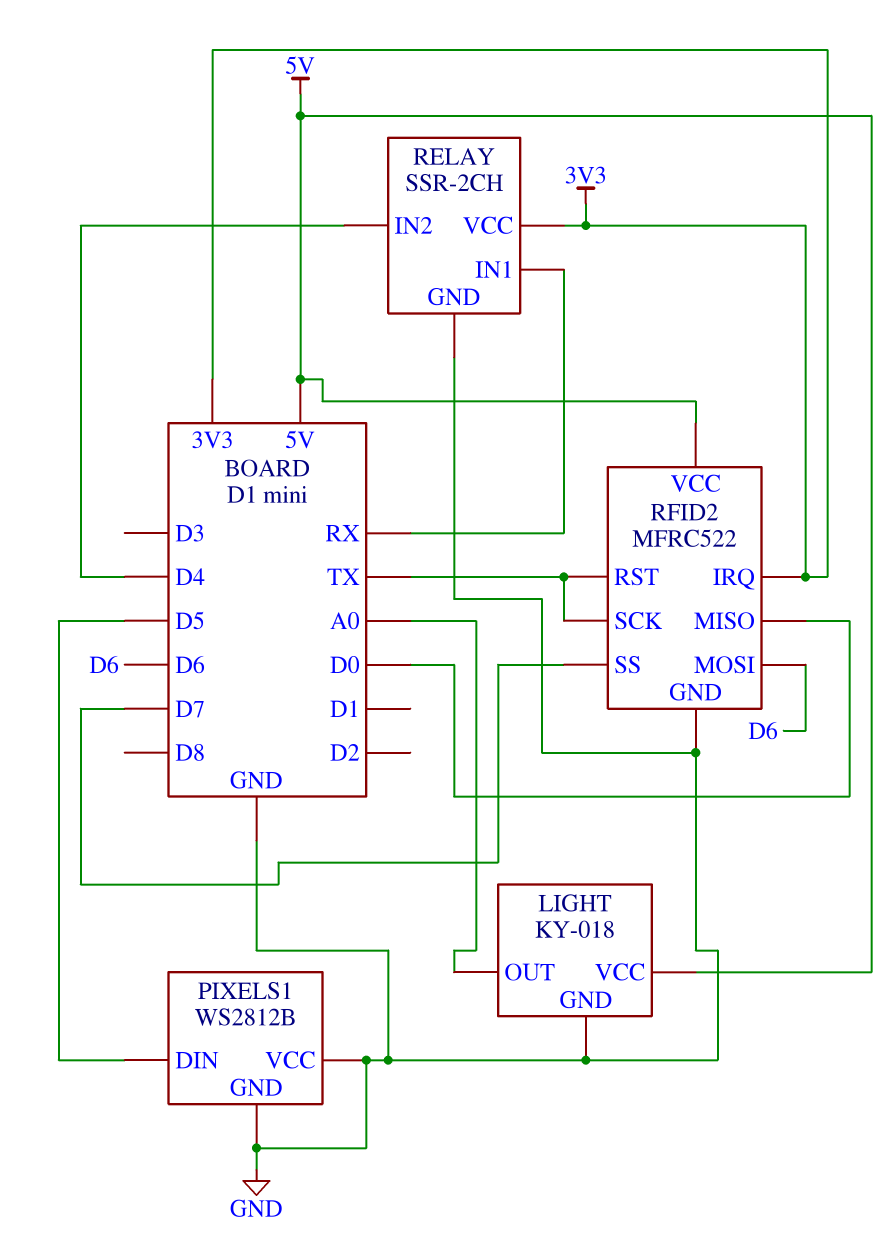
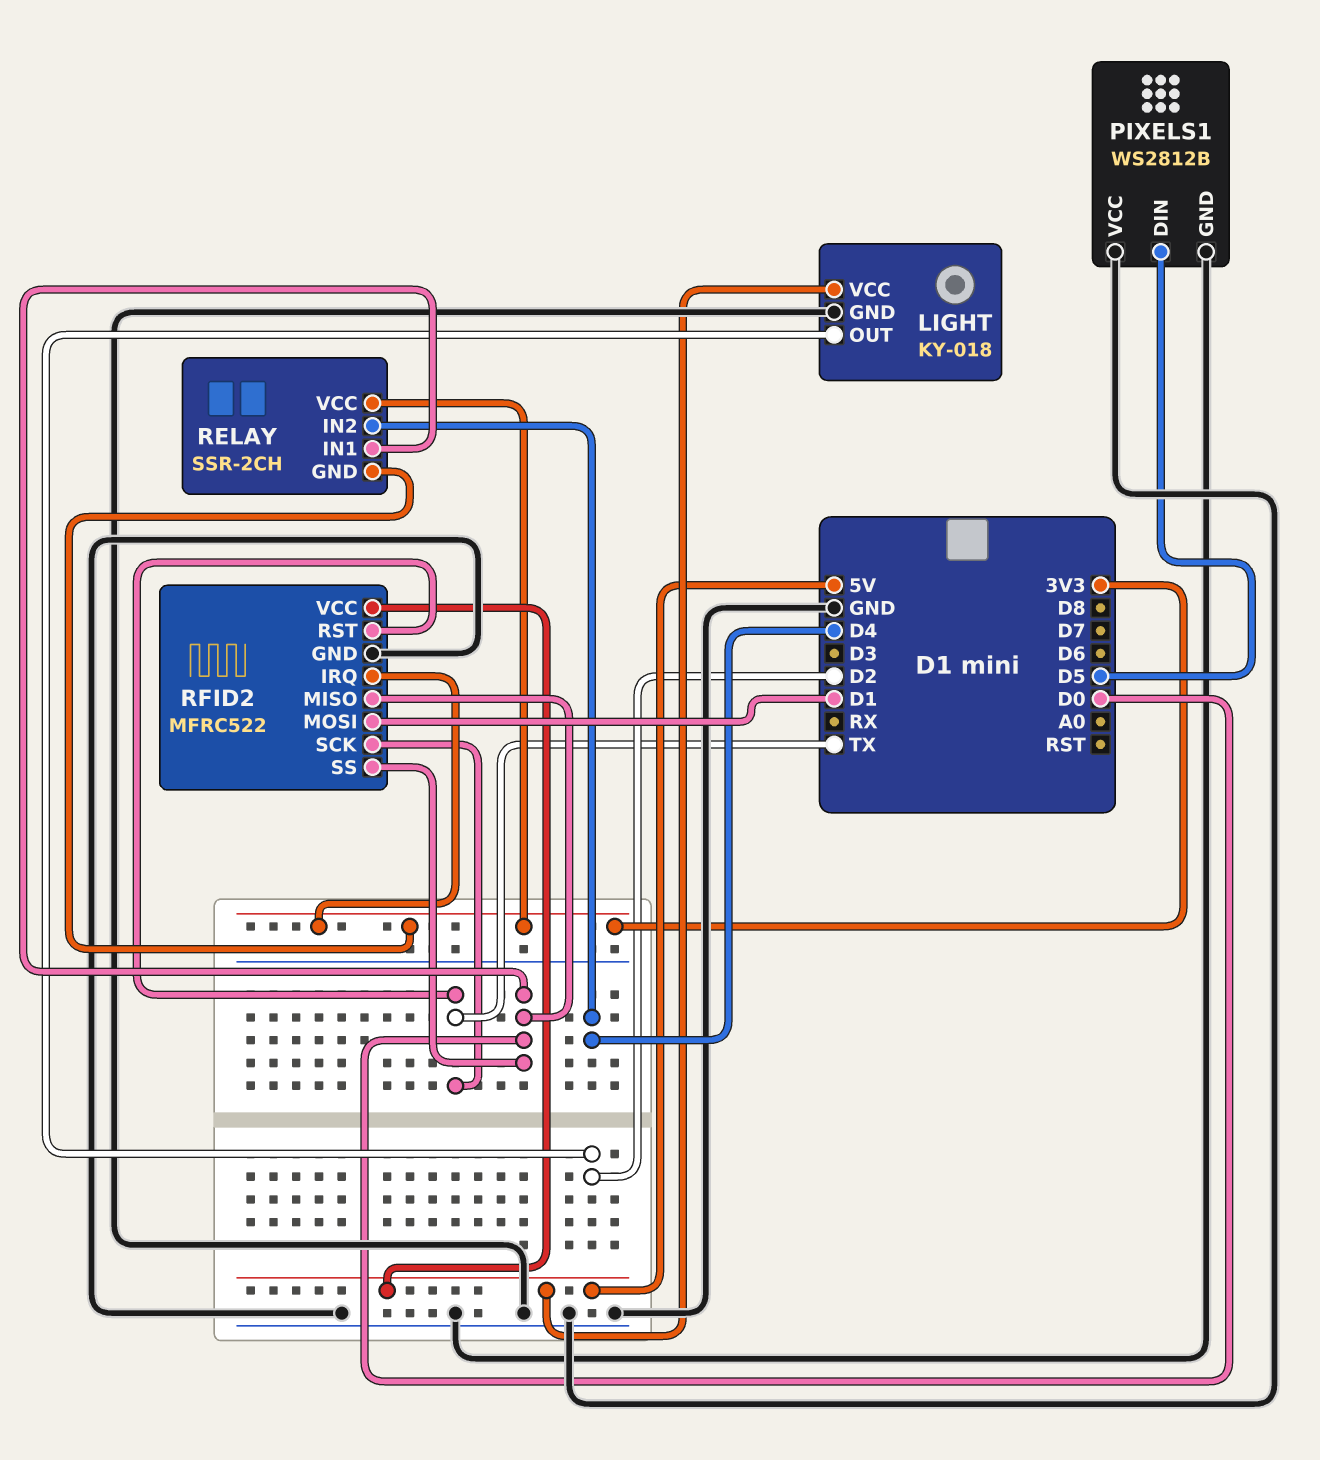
LIGHT pin OUT: A0 -> D2
RELAY pin GND: GND -> 3V3
RELAY pin IN1: RX -> D0
RFID2 pin MOSI: D6 -> D1
RFID2 pin SS: D7 -> D0

